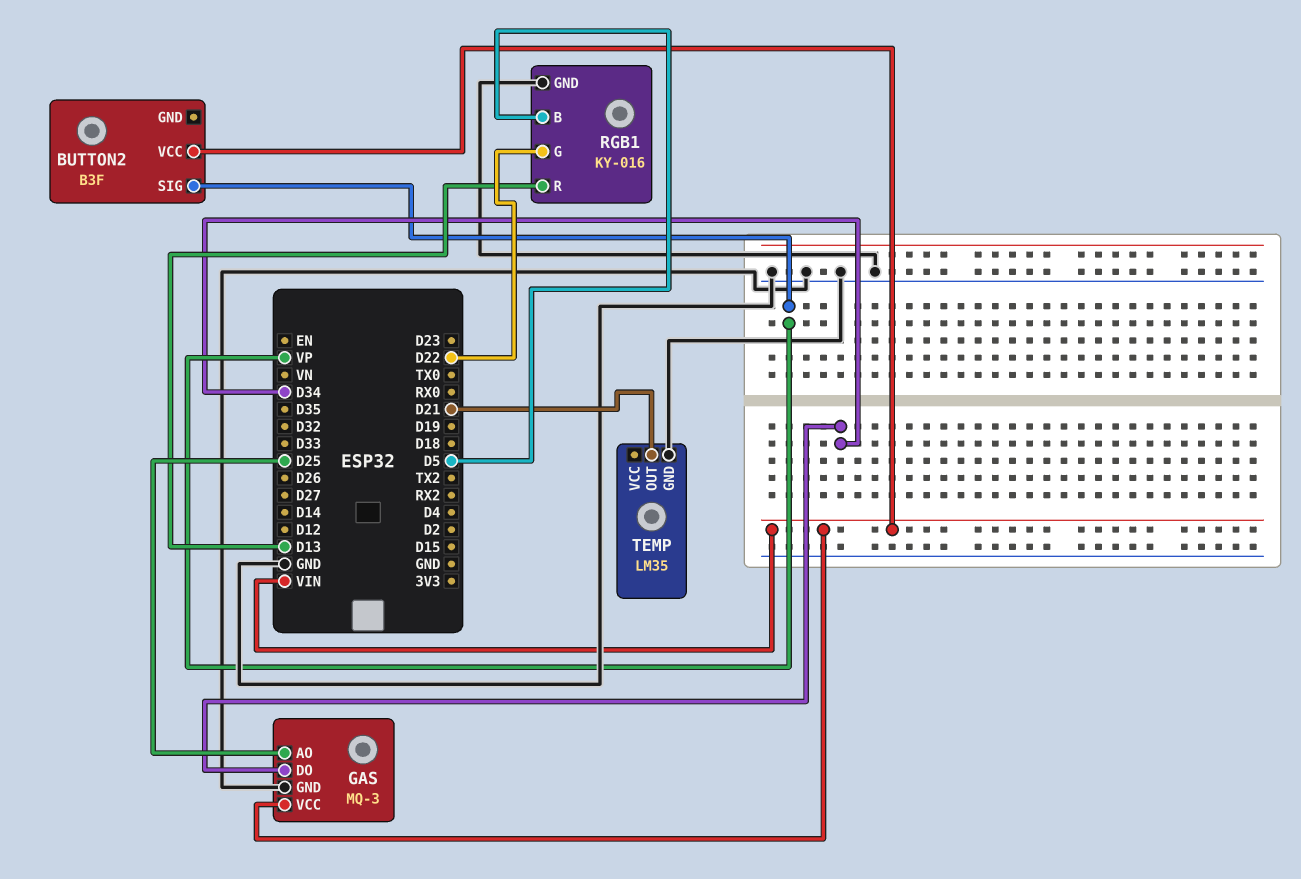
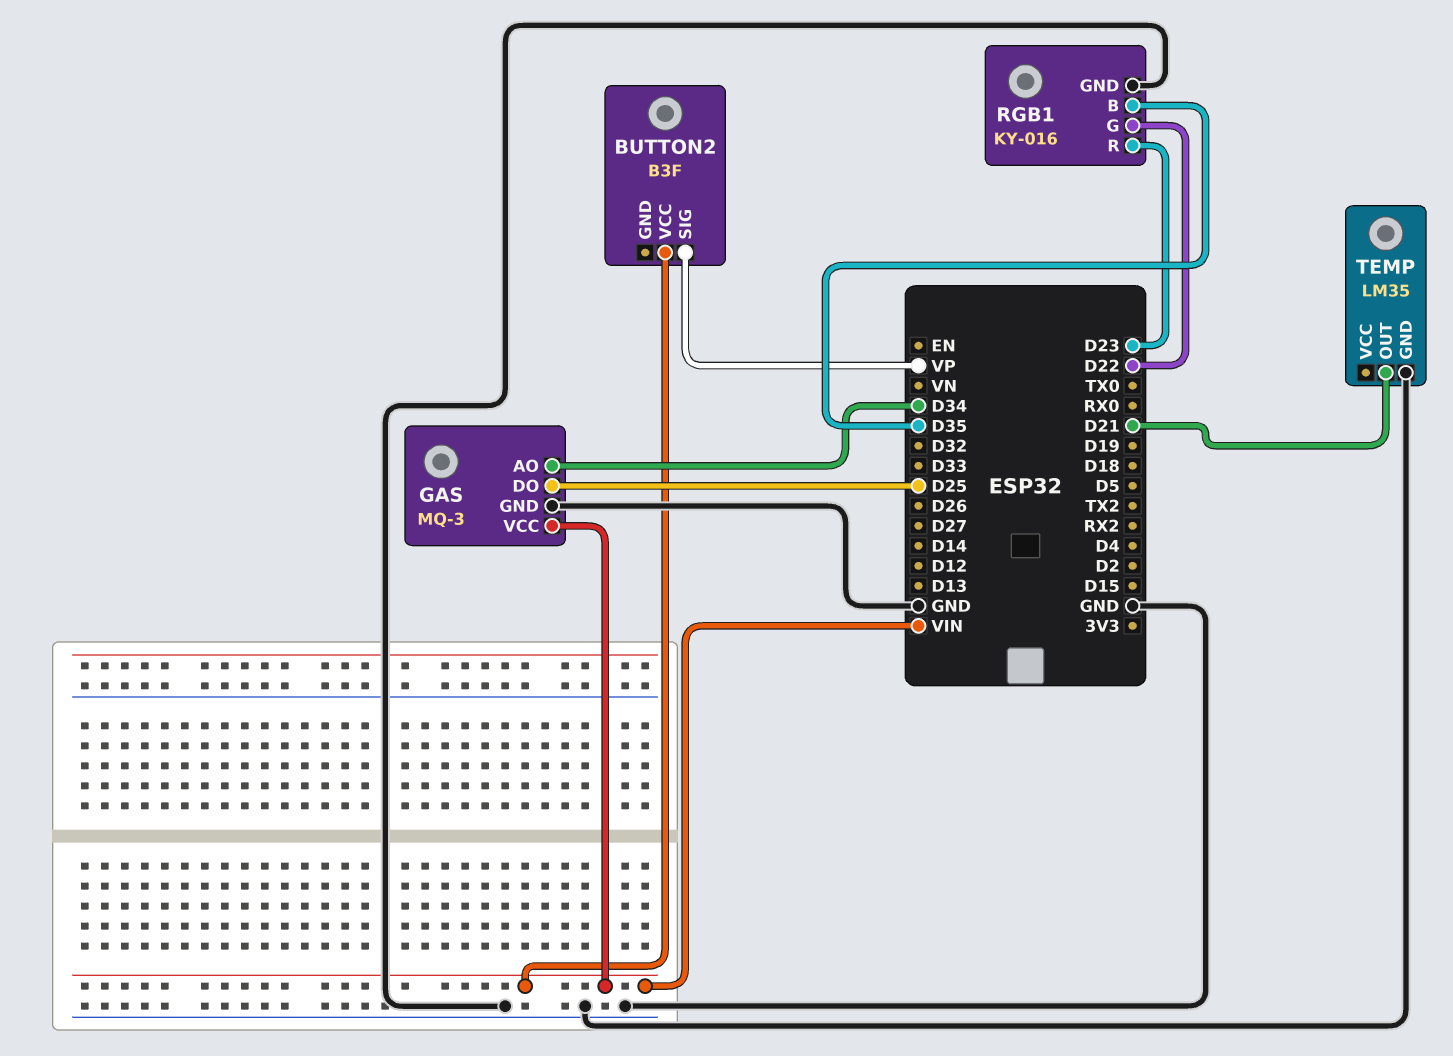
GAS pin AO: D25 -> D34
GAS pin DO: D34 -> D25
RGB1 pin B: D5 -> D35
RGB1 pin R: D13 -> D23

